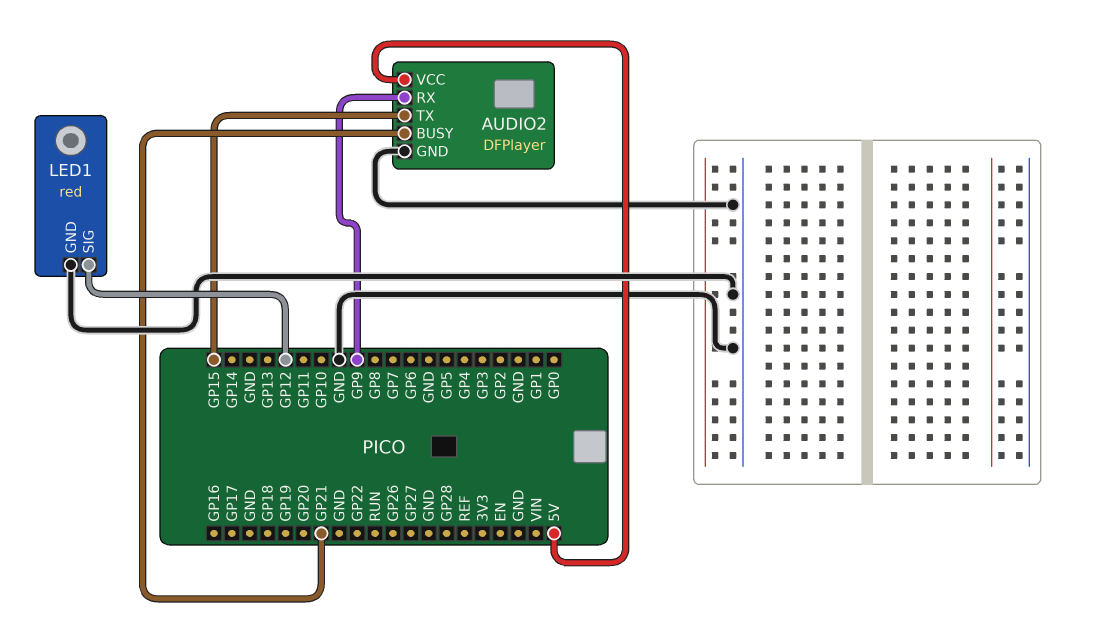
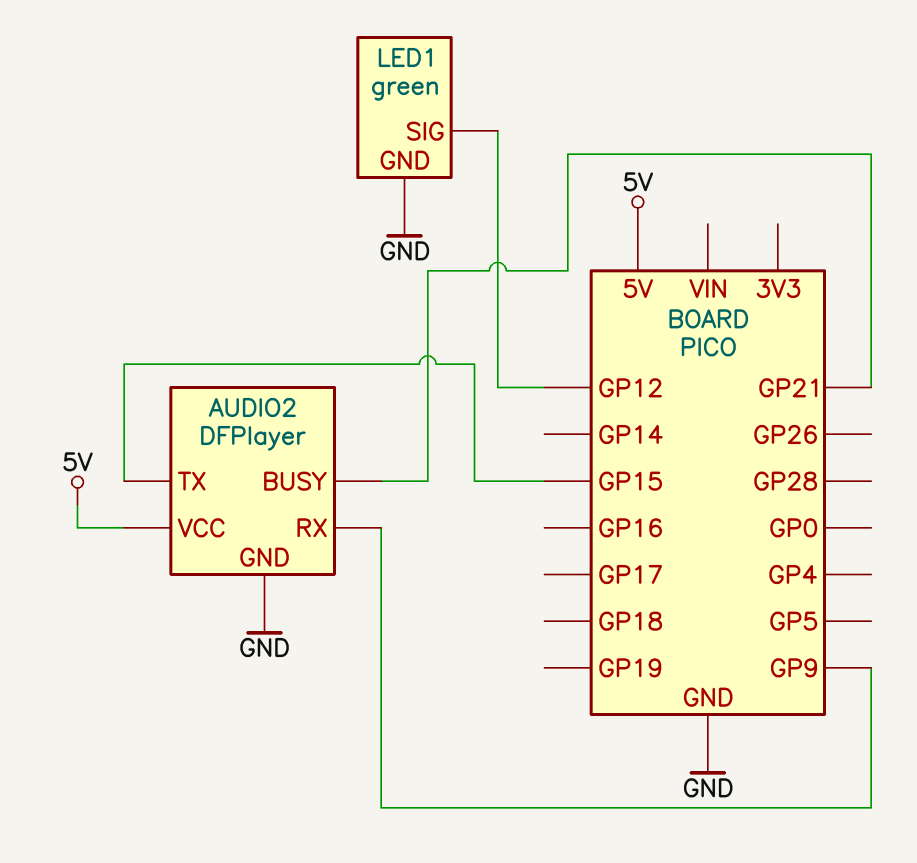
LED1: red -> green

